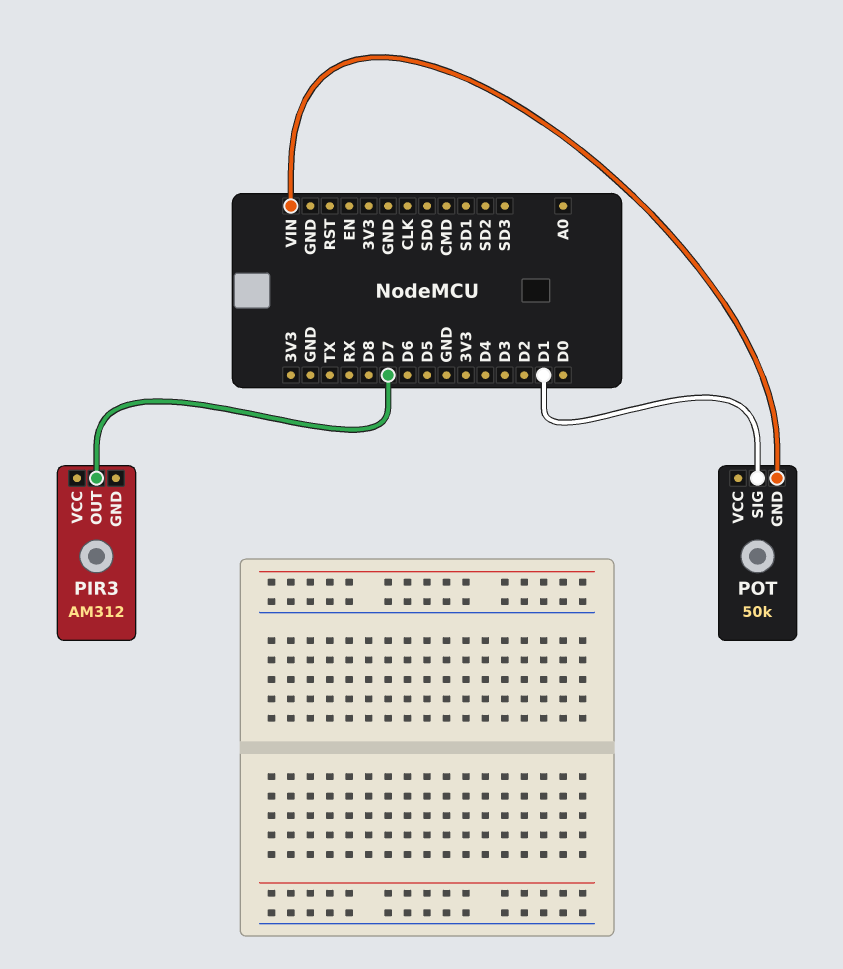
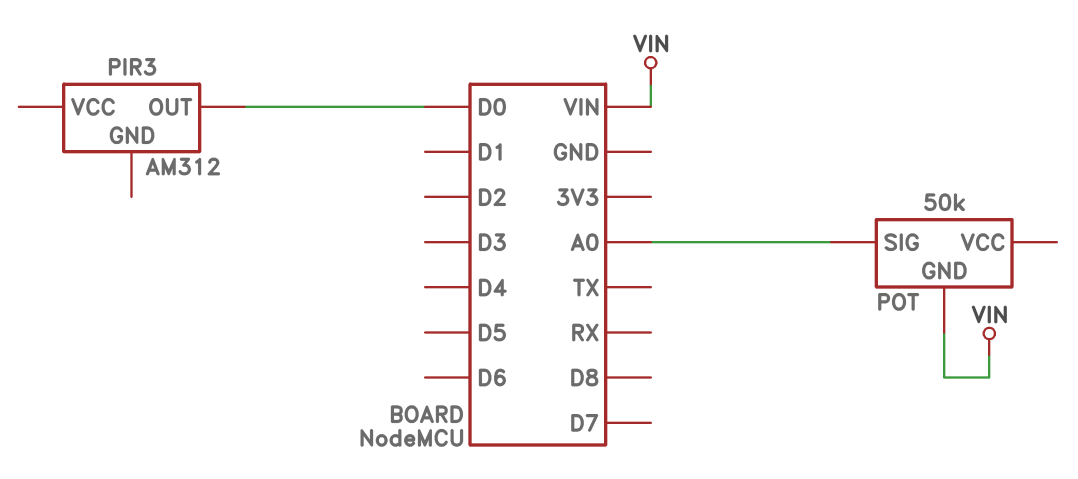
PIR3 pin OUT: D7 -> D0
POT pin SIG: D1 -> A0

